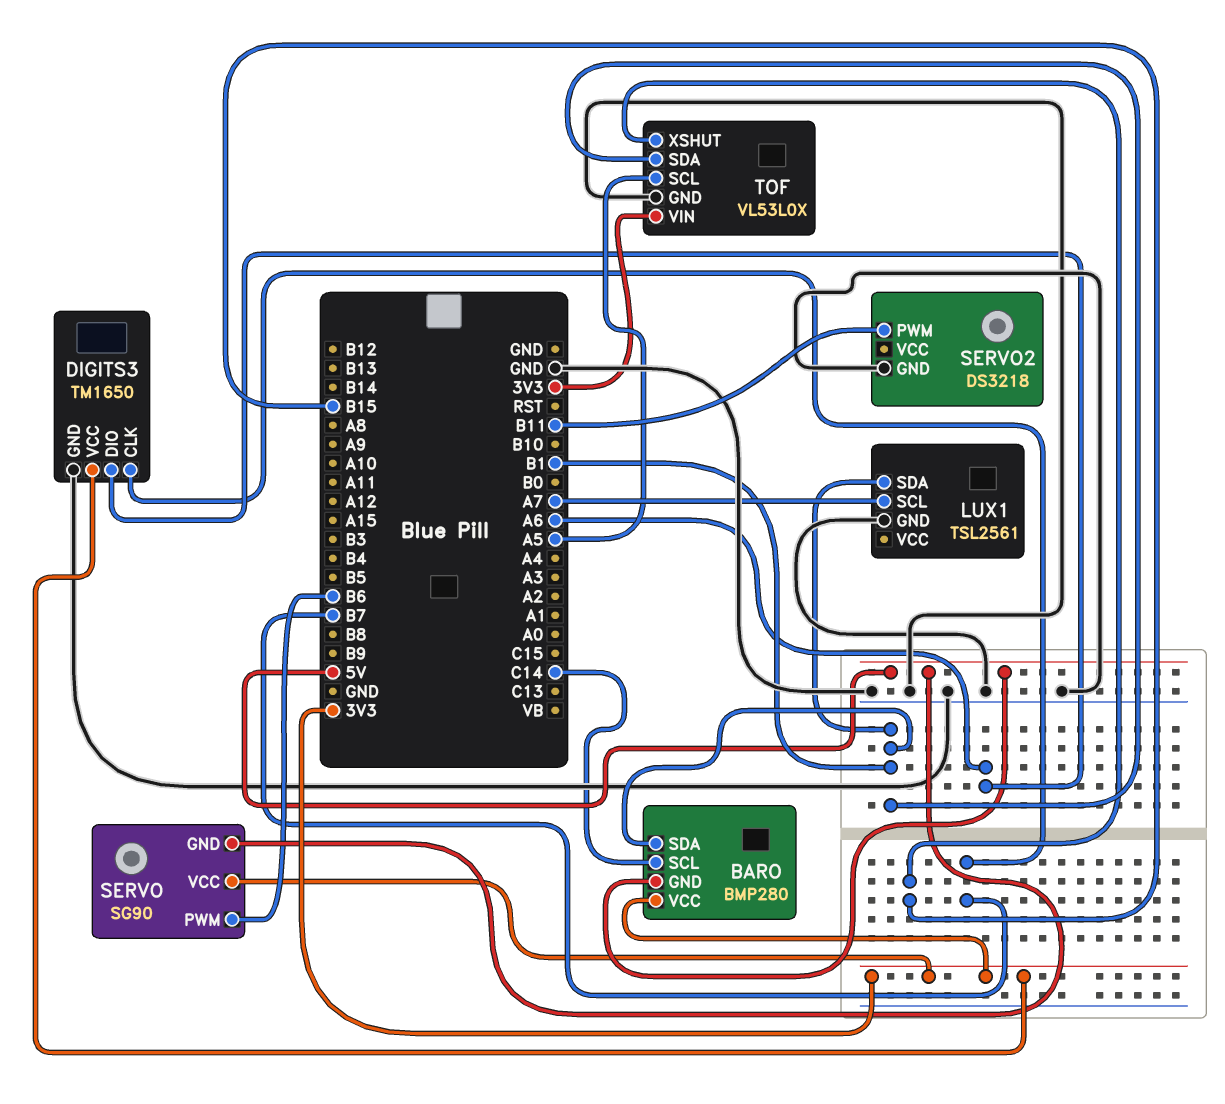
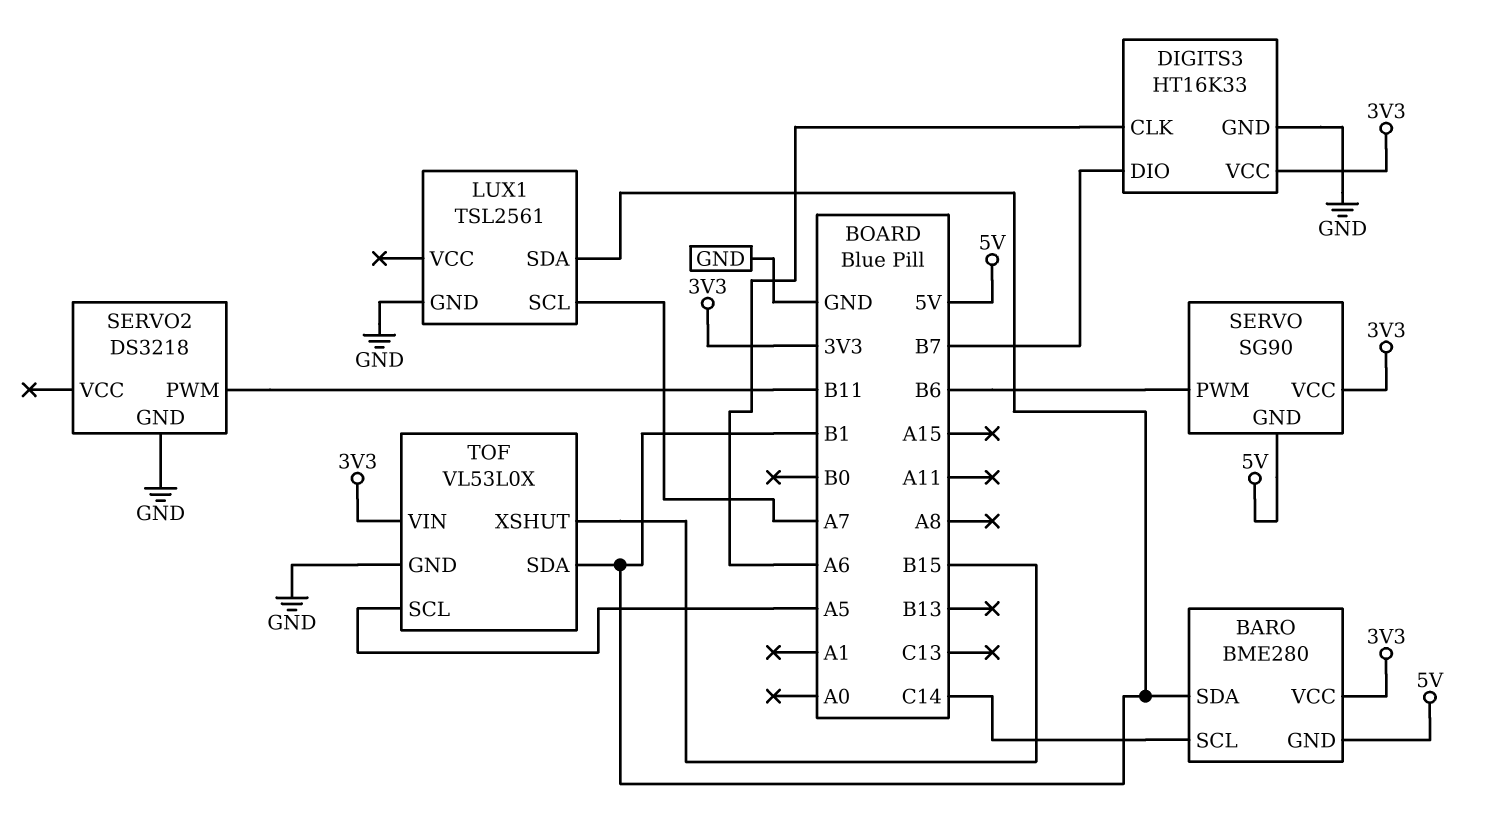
BARO: BMP280 -> BME280
DIGITS3: TM1650 -> HT16K33
DIGITS3 pin CLK: B7 -> A6
DIGITS3 pin DIO: A6 -> B7

